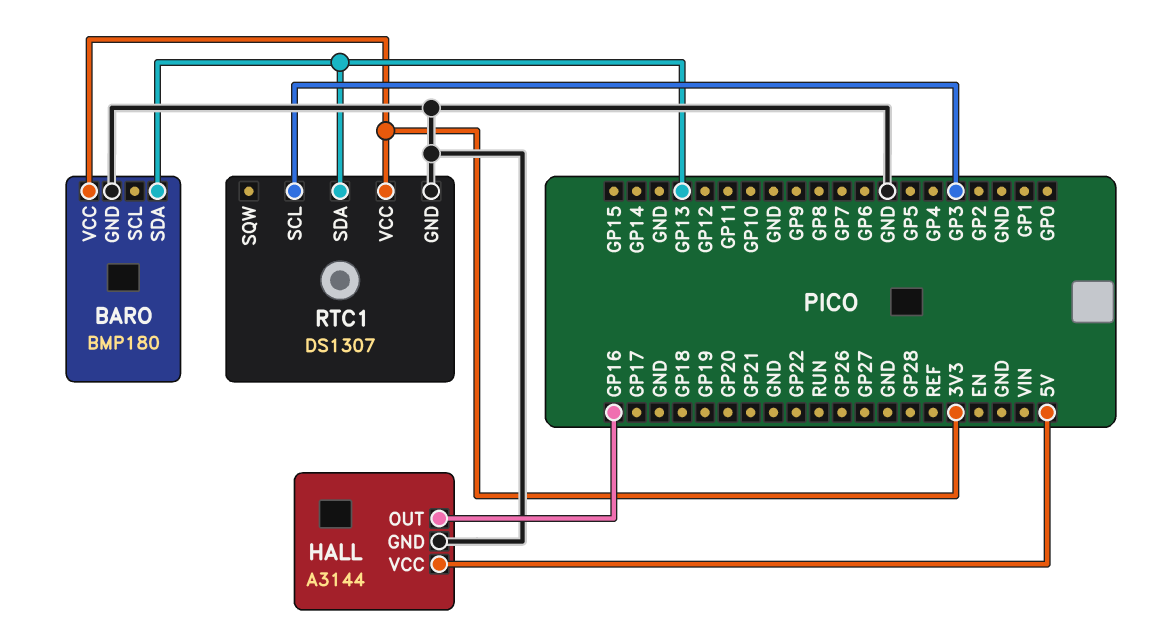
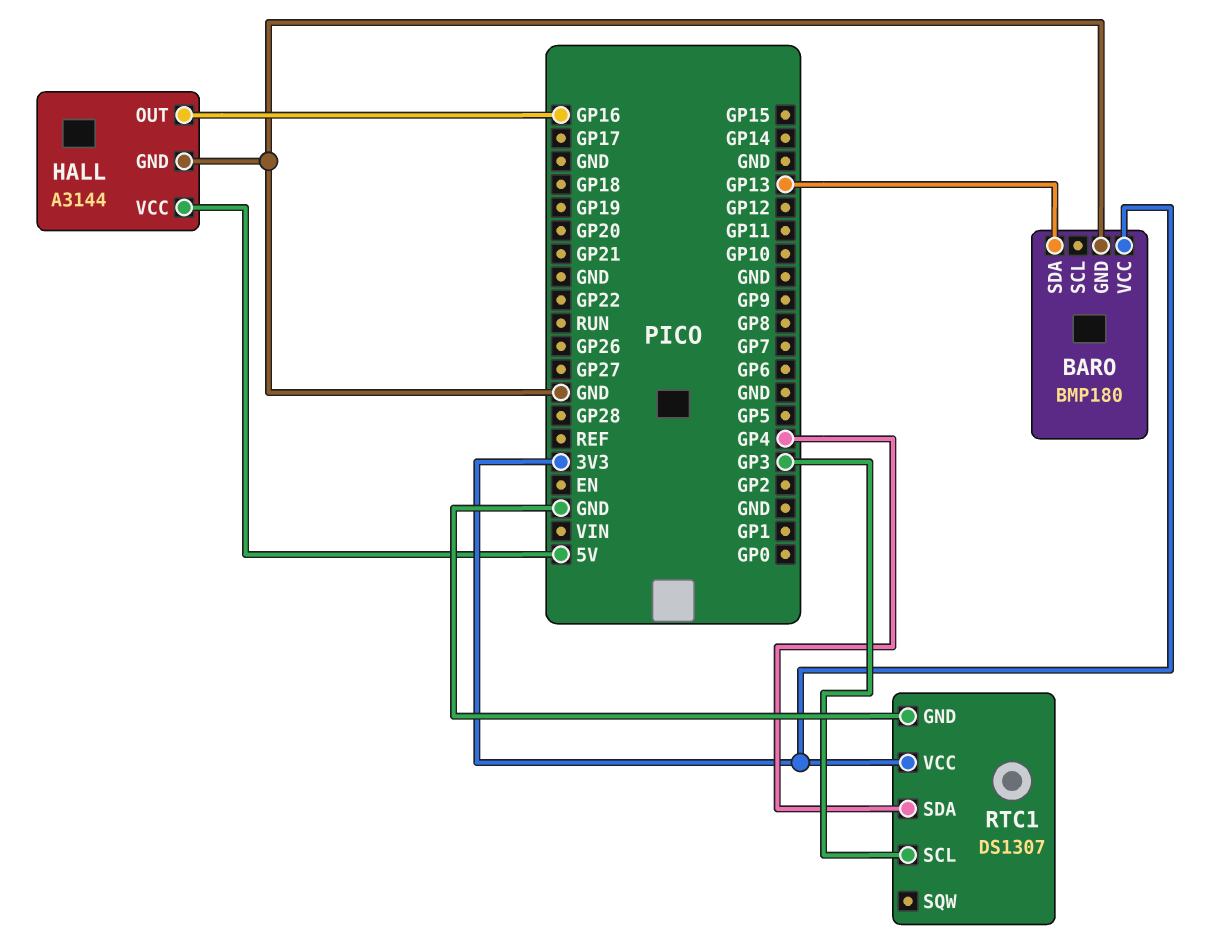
RTC1 pin SDA: GP13 -> GP4

